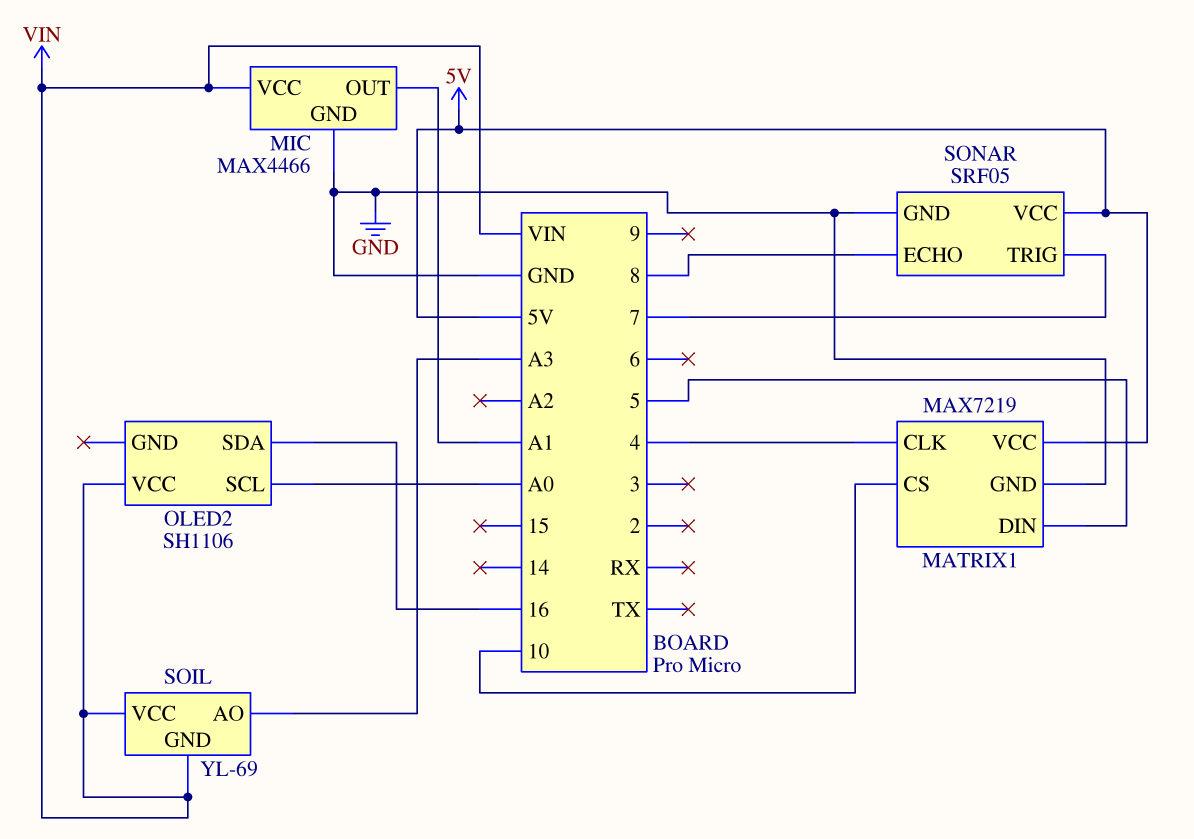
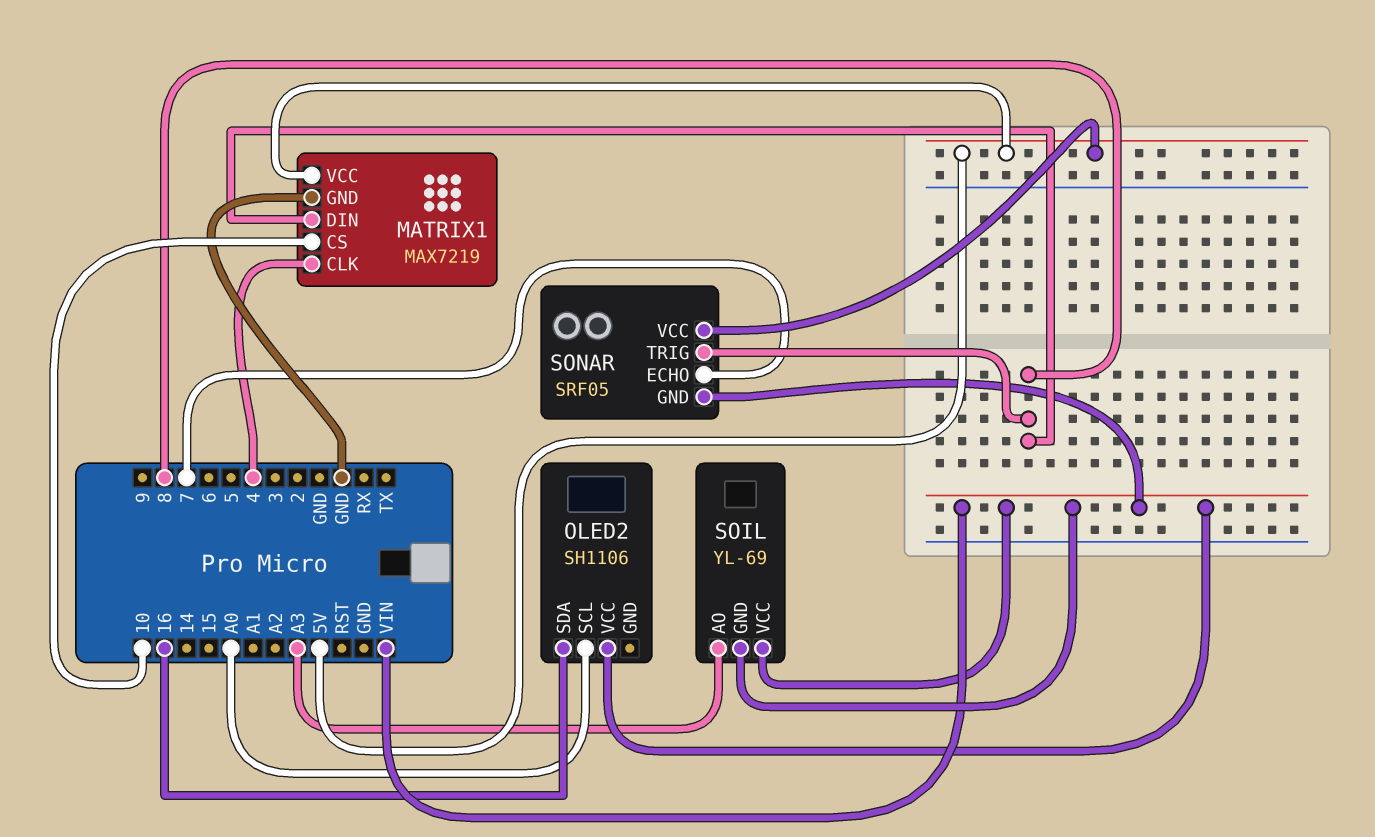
MATRIX1 pin DIN: 5 -> 8
MIC: MAX4466 -> none
MIC pin GND: GND -> none
MIC pin OUT: A1 -> none
MIC pin VCC: VIN -> none
SONAR pin ECHO: 8 -> 7
SONAR pin GND: GND -> VIN
SONAR pin TRIG: 7 -> 8

